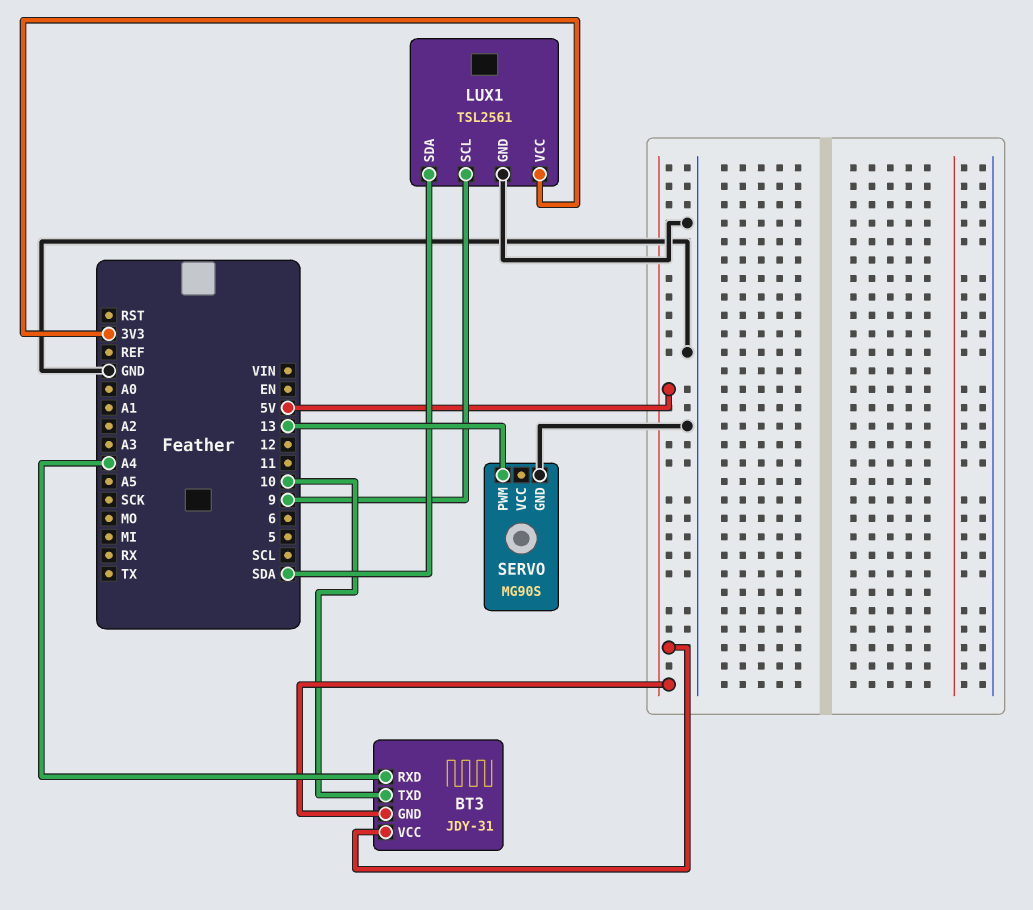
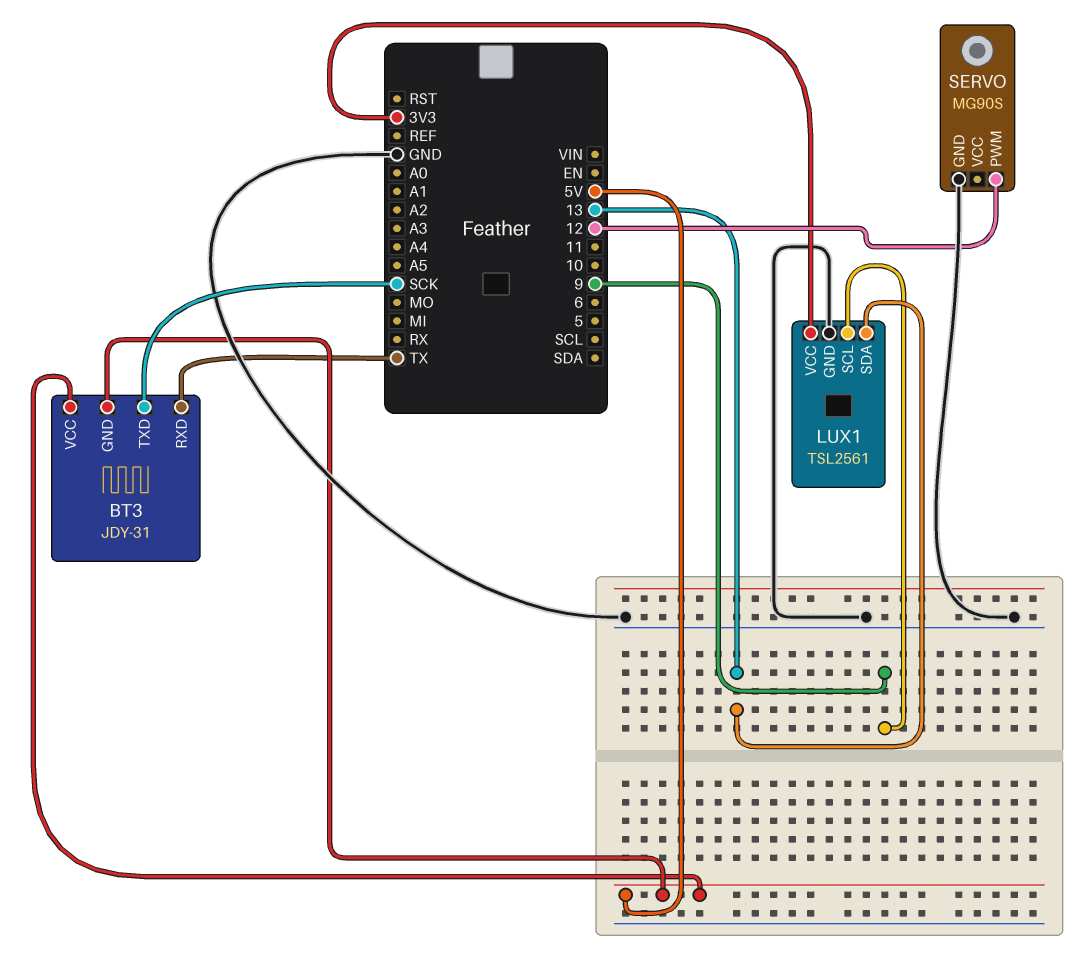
BT3 pin RXD: A4 -> TX
BT3 pin TXD: 10 -> SCK
LUX1 pin SDA: SDA -> 13
SERVO pin PWM: 13 -> 12

